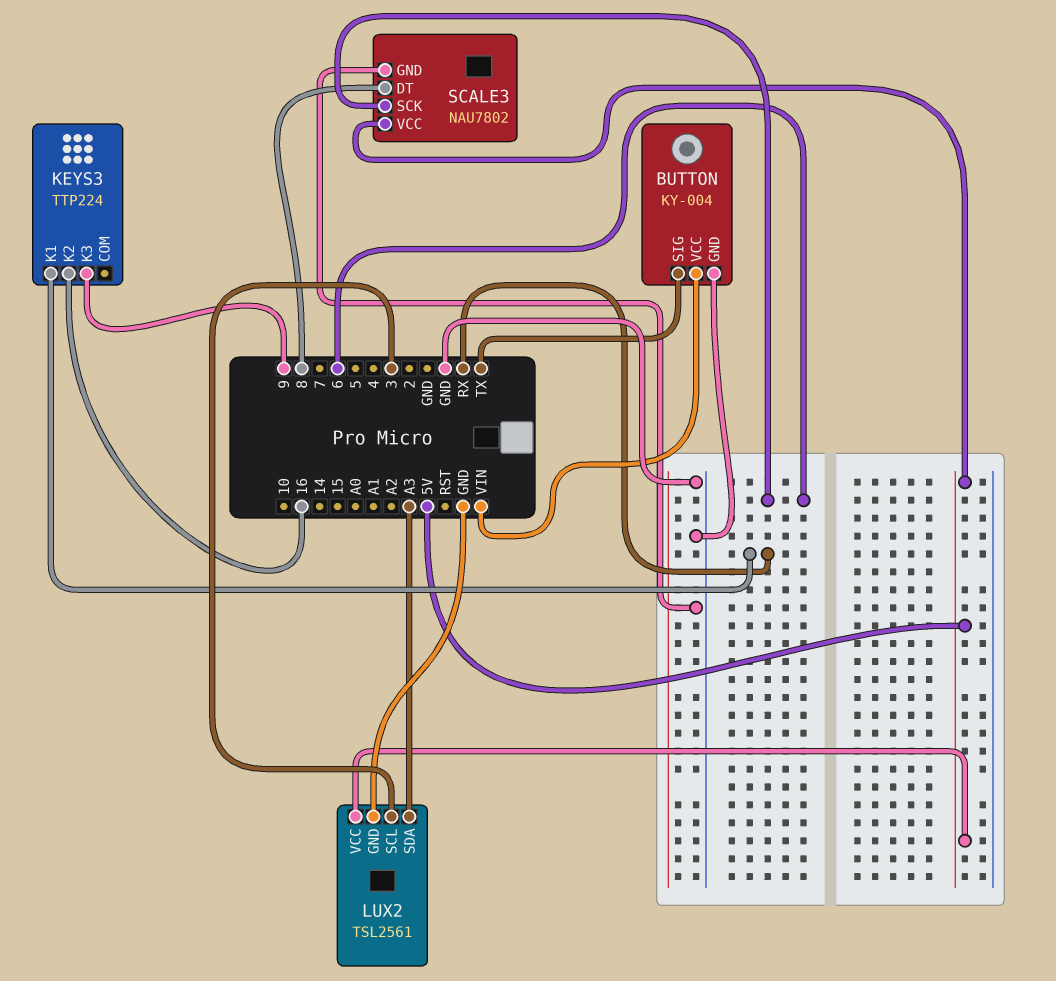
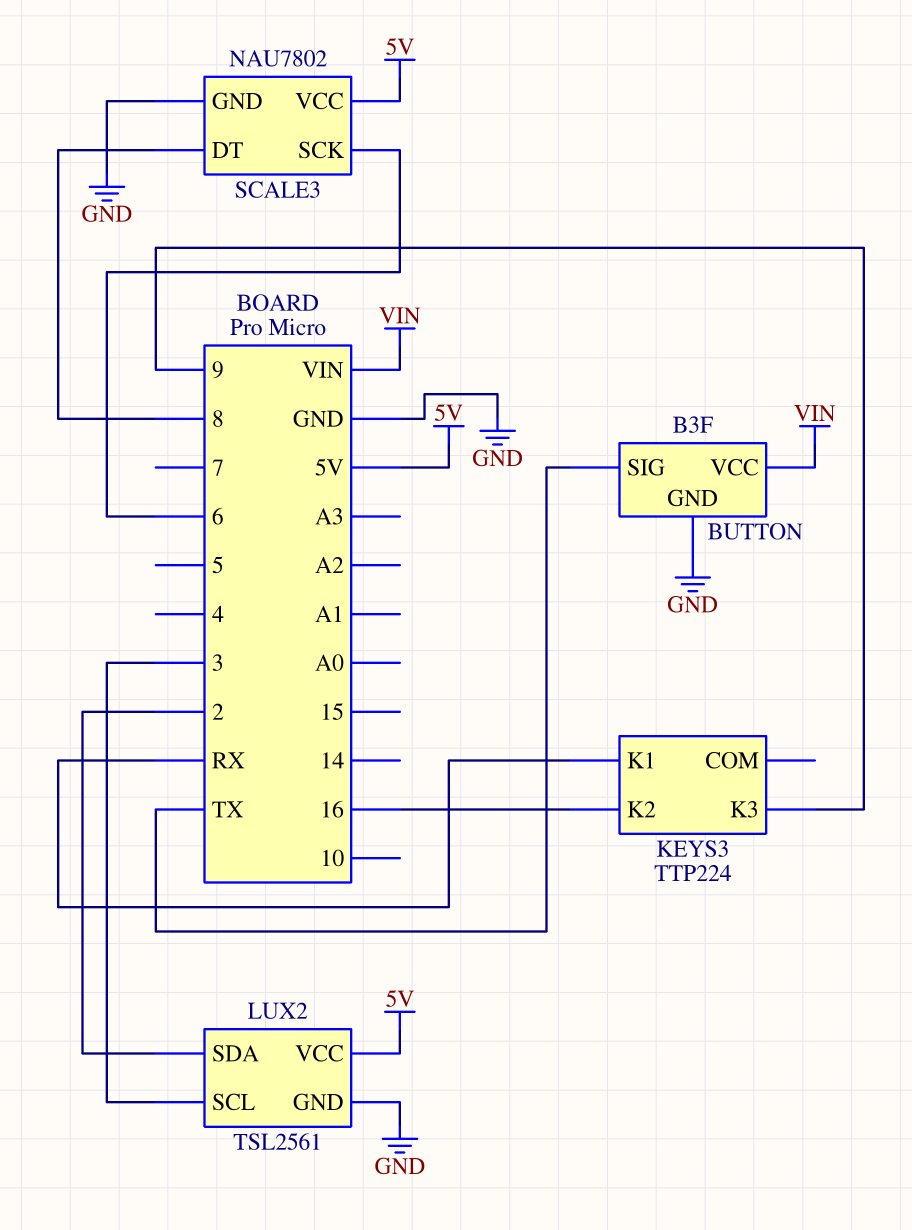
BUTTON: KY-004 -> B3F
LUX2 pin SDA: A3 -> 2

